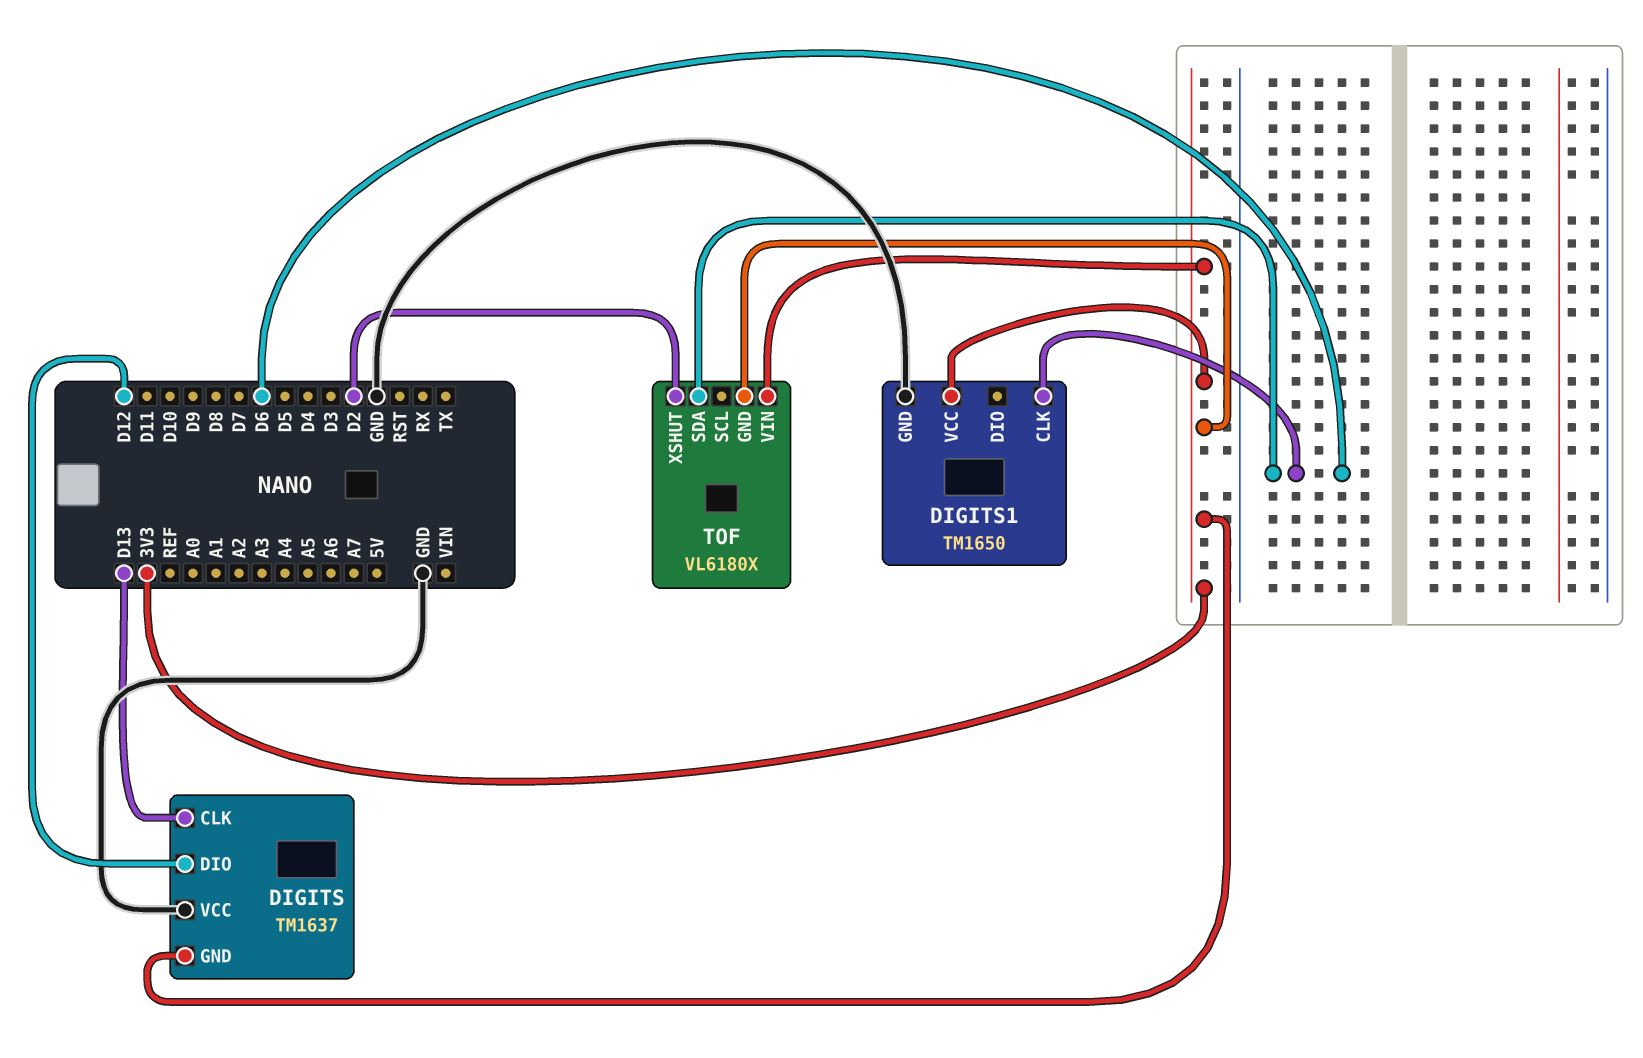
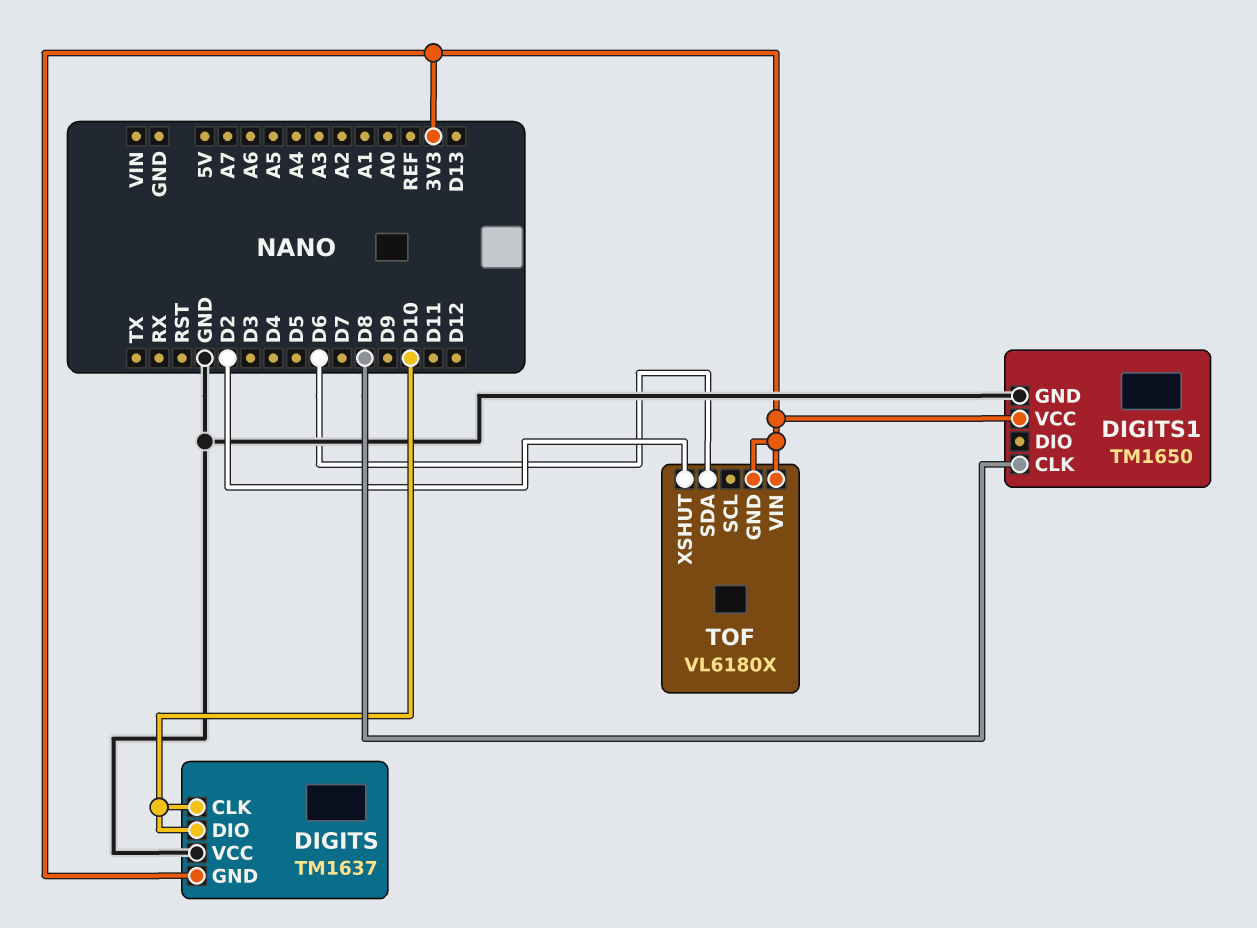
DIGITS pin CLK: D13 -> D10
DIGITS pin DIO: D12 -> D10
DIGITS1 pin CLK: D6 -> D8

